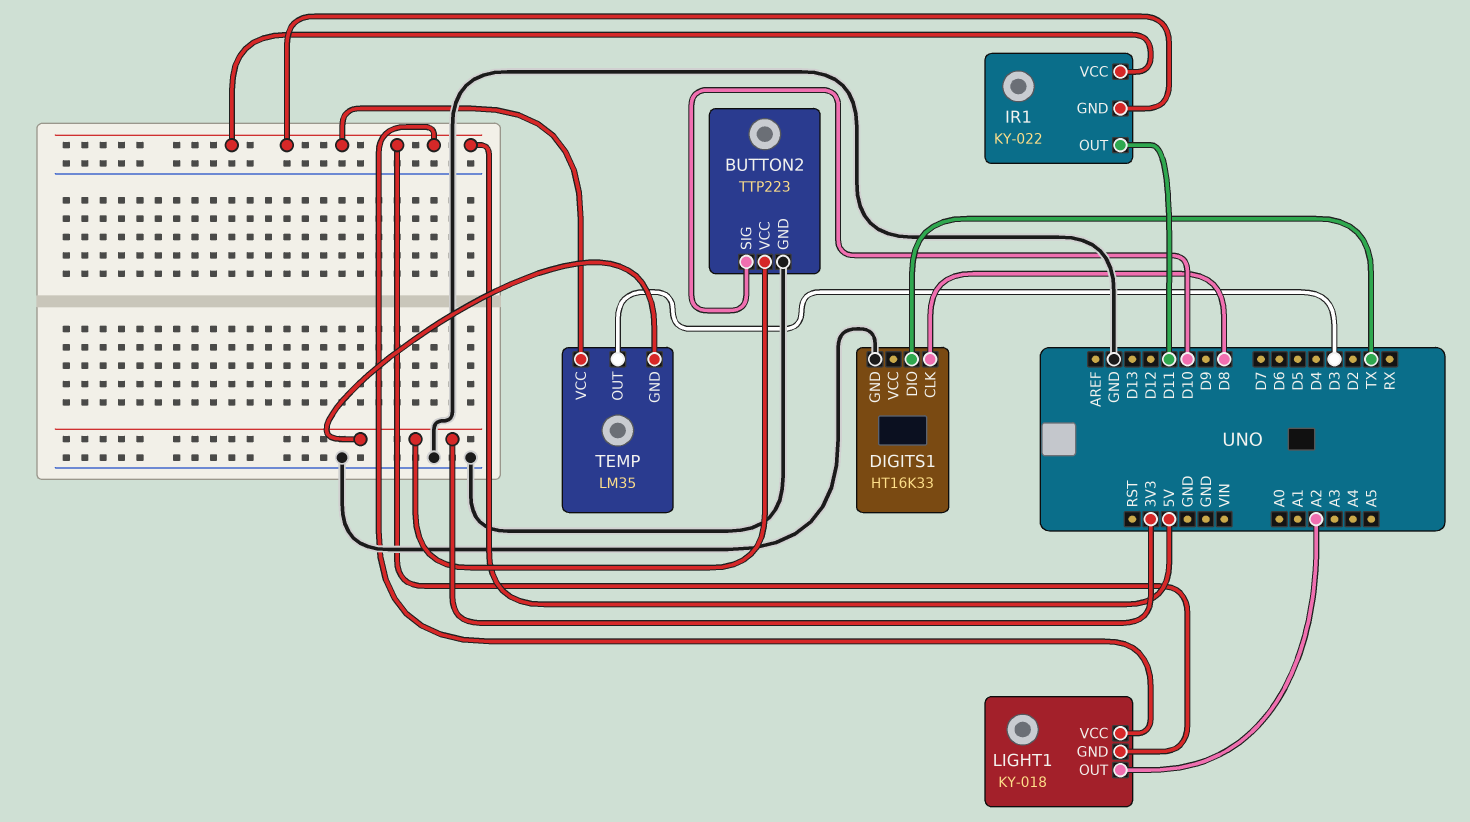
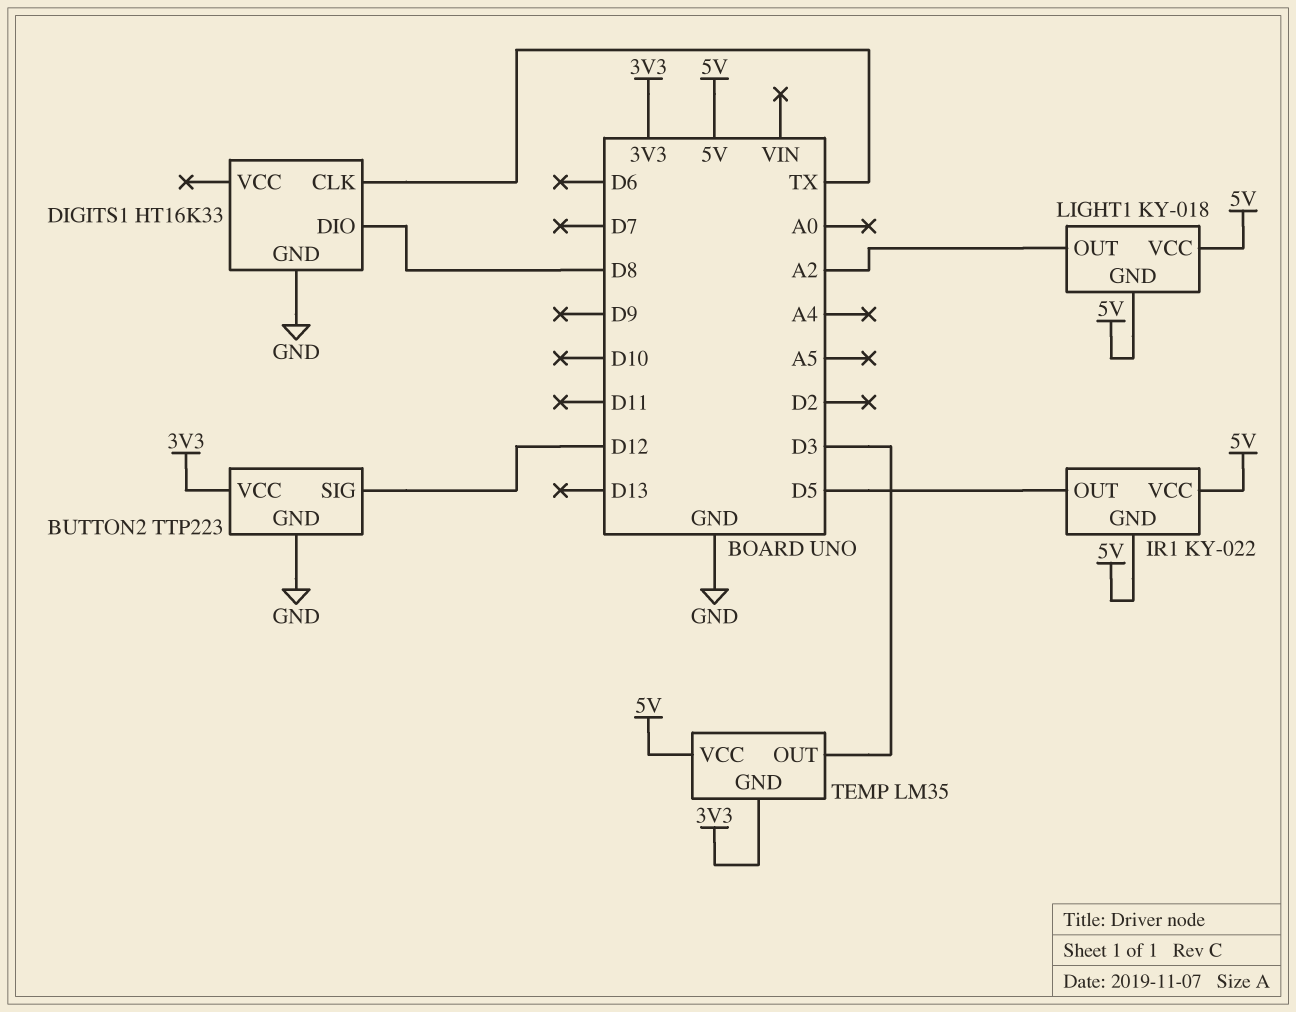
BUTTON2 pin SIG: D10 -> D12
DIGITS1 pin CLK: D8 -> TX
DIGITS1 pin DIO: TX -> D8
IR1 pin OUT: D11 -> D5

